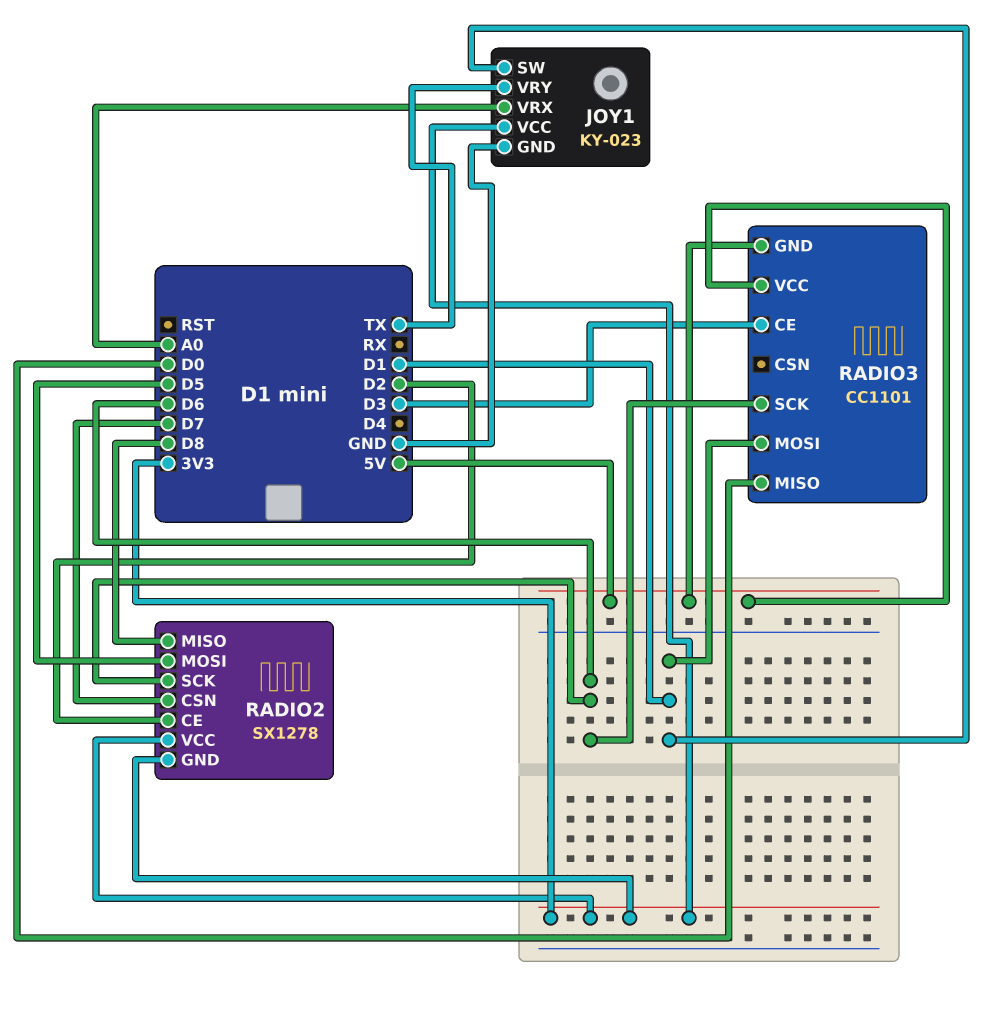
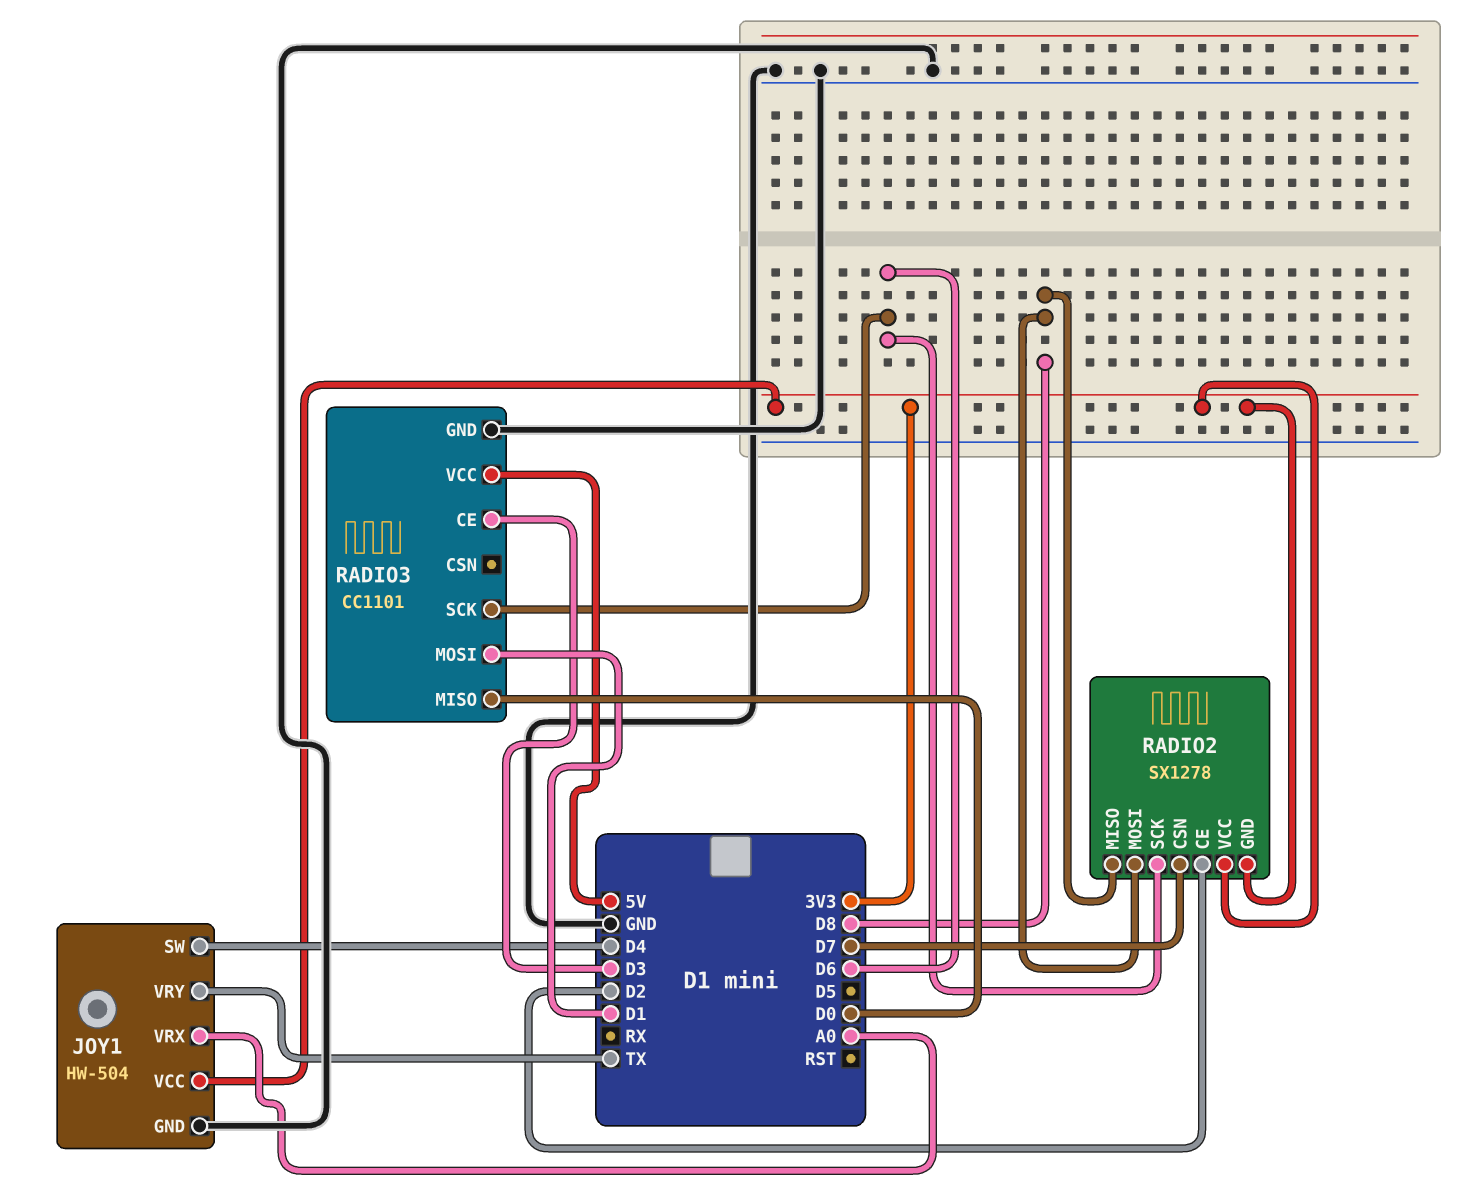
JOY1: KY-023 -> HW-504
JOY1 pin SW: D1 -> D4
RADIO2 pin MOSI: D5 -> D8
RADIO3 pin GND: 5V -> GND

